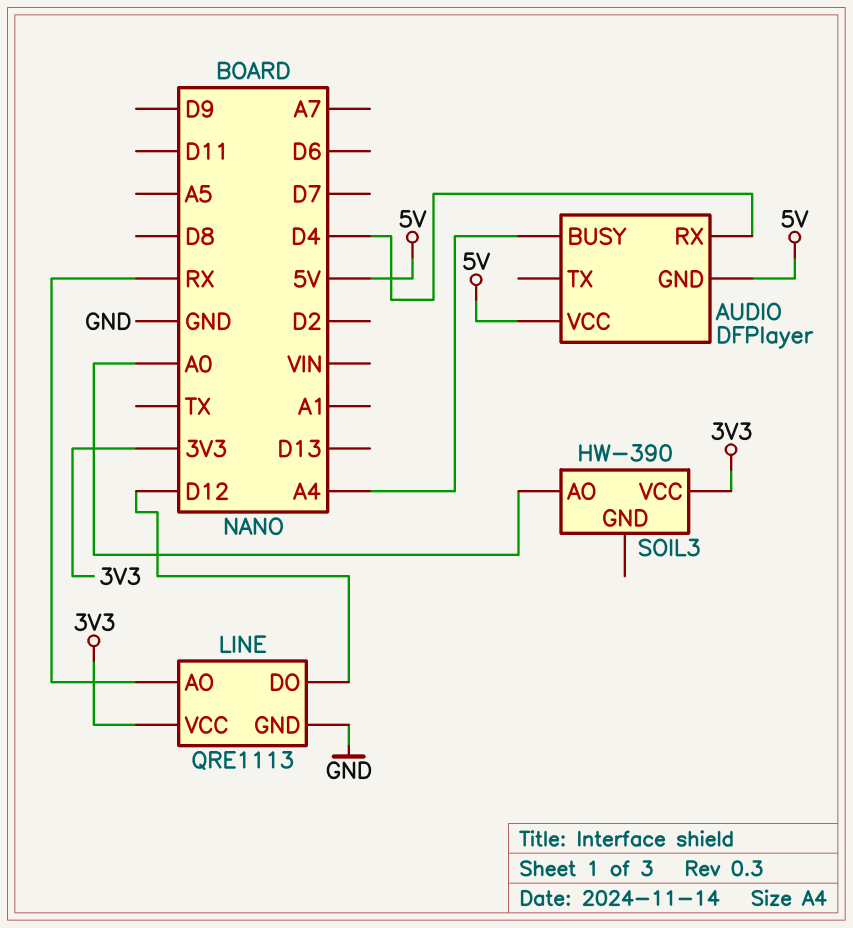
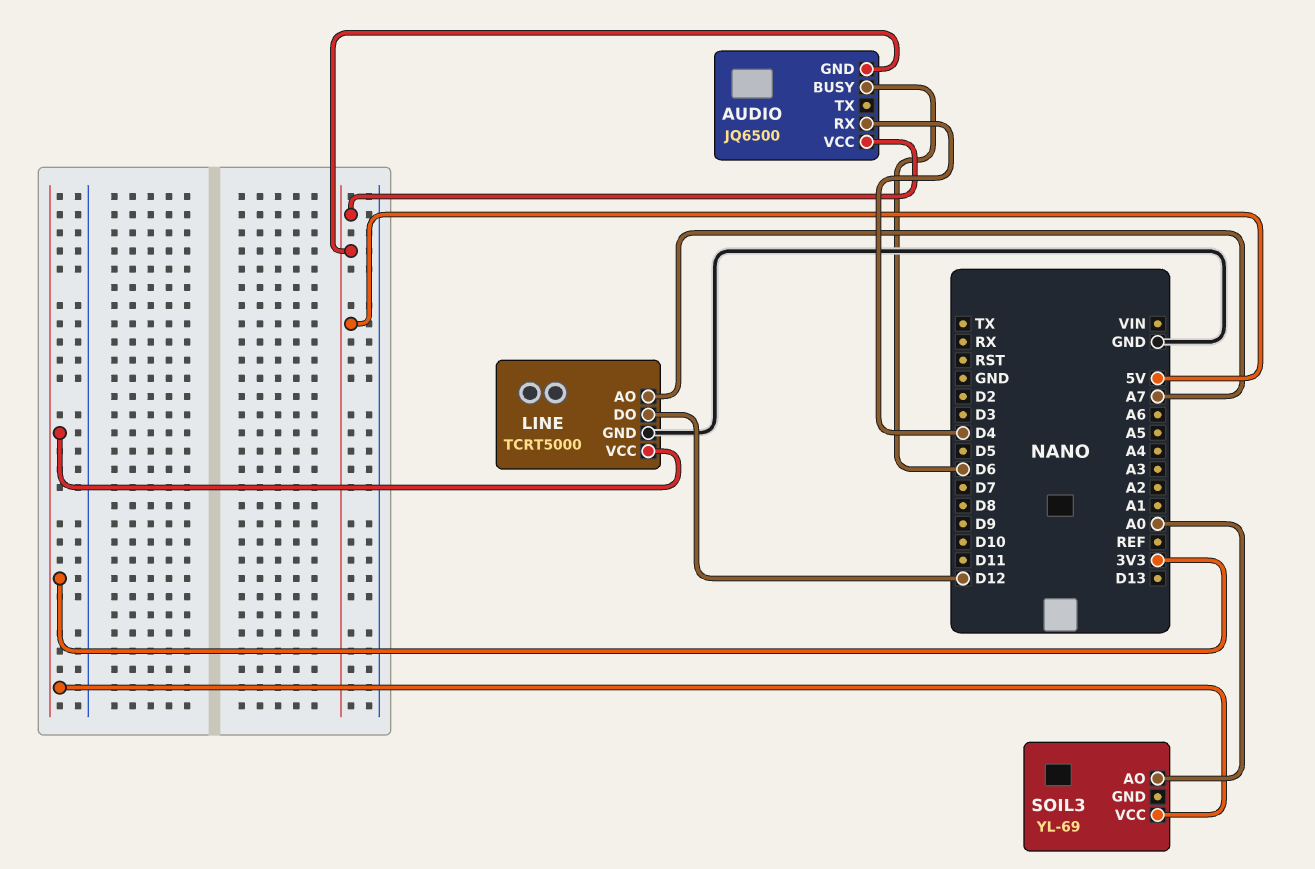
AUDIO: DFPlayer -> JQ6500
AUDIO pin BUSY: A4 -> D6
LINE: QRE1113 -> TCRT5000
LINE pin AO: RX -> A7
SOIL3: HW-390 -> YL-69

